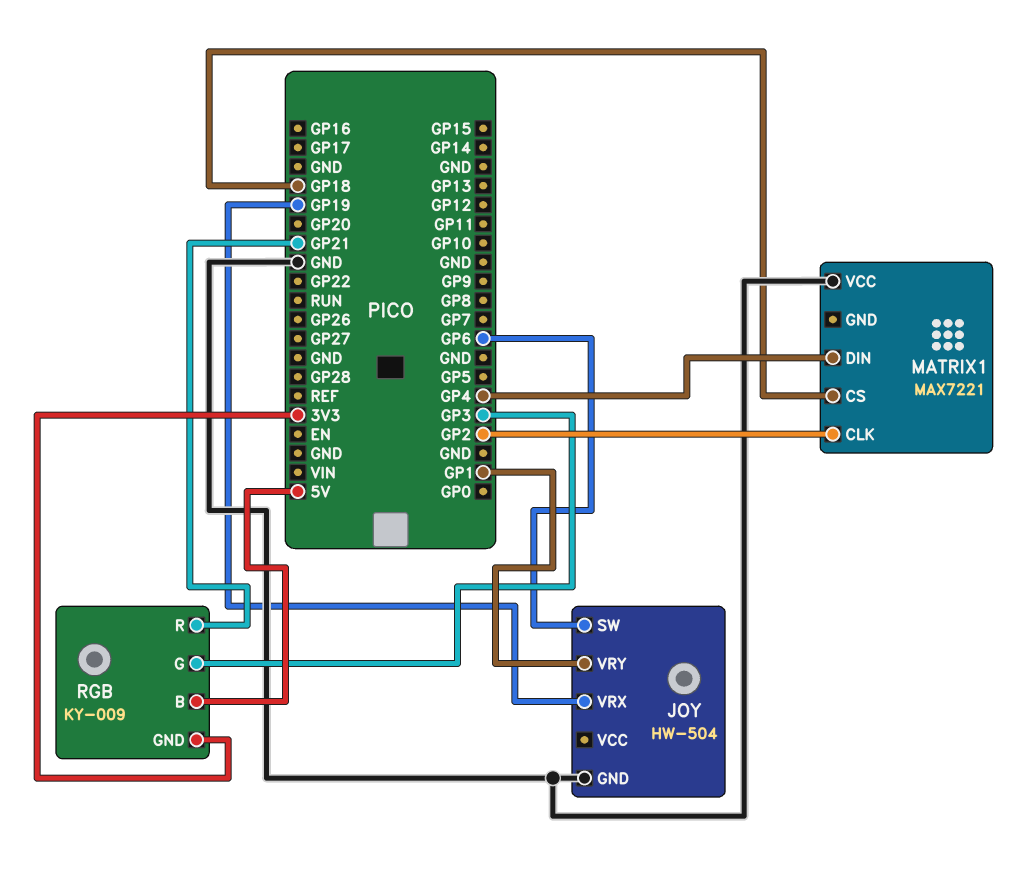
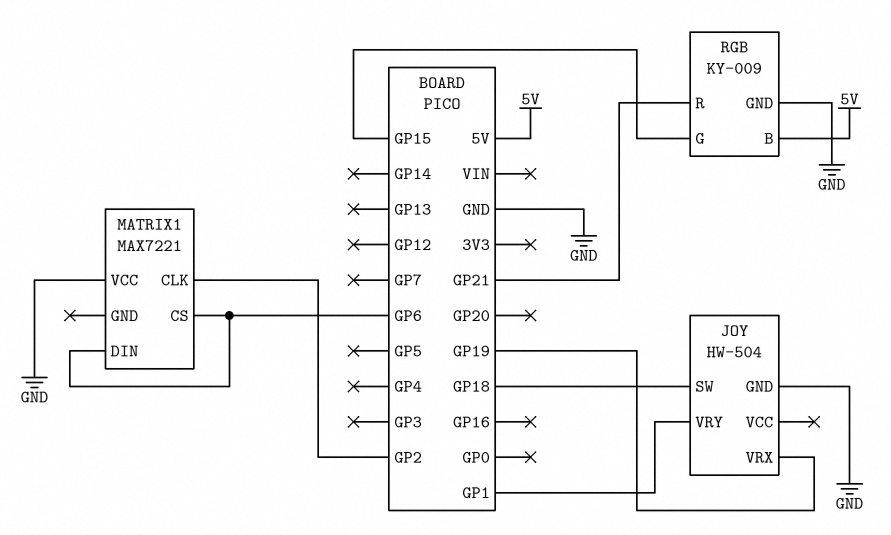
JOY pin SW: GP6 -> GP18
MATRIX1 pin CS: GP18 -> GP6
MATRIX1 pin DIN: GP4 -> GP6
RGB pin G: GP3 -> GP15
RGB pin GND: 3V3 -> GND

